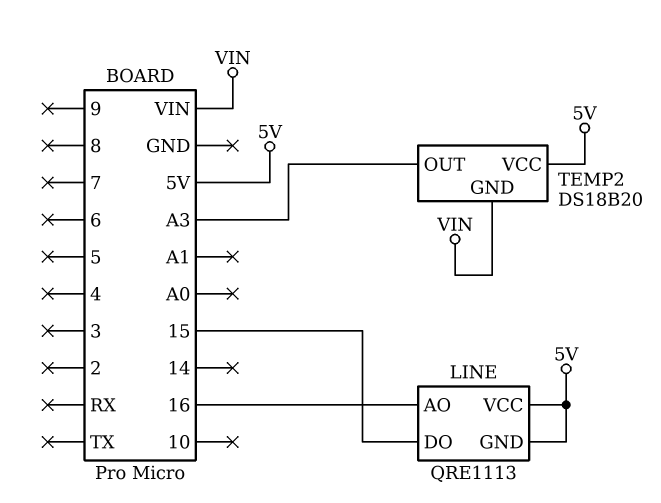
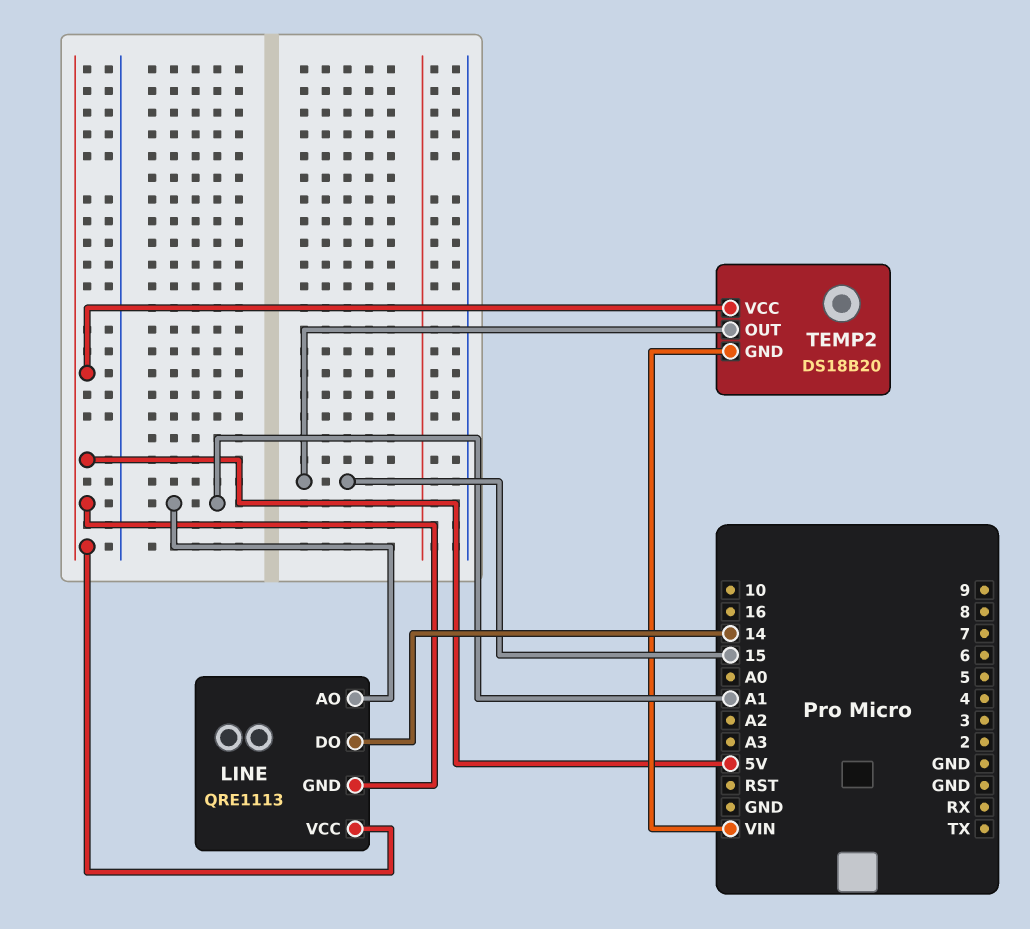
LINE pin AO: 16 -> A1
LINE pin DO: 15 -> 14
TEMP2 pin OUT: A3 -> 15

